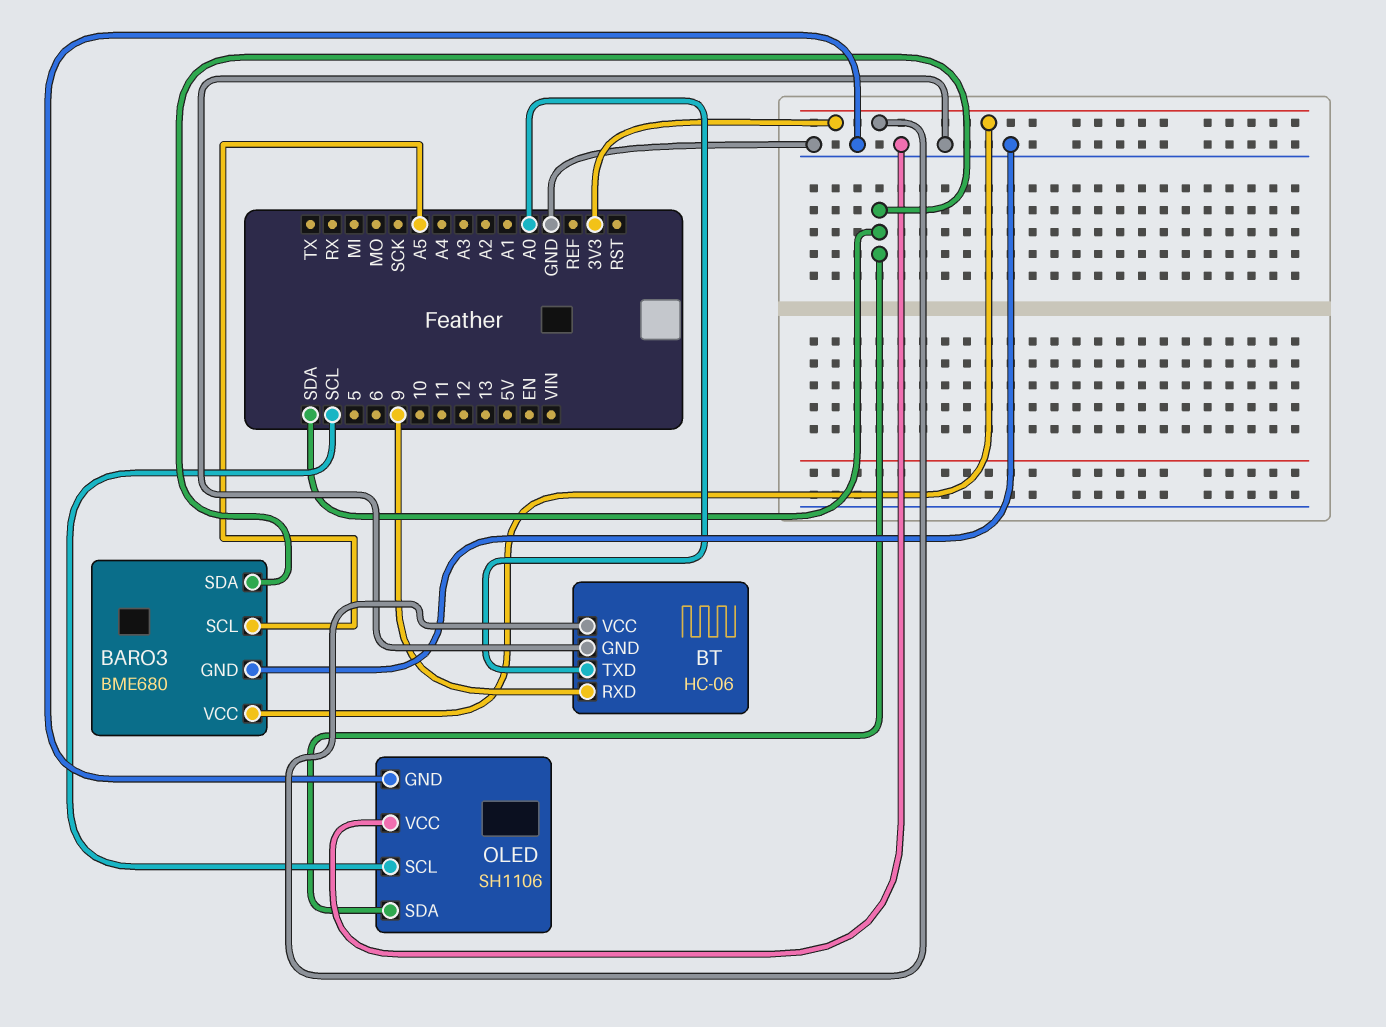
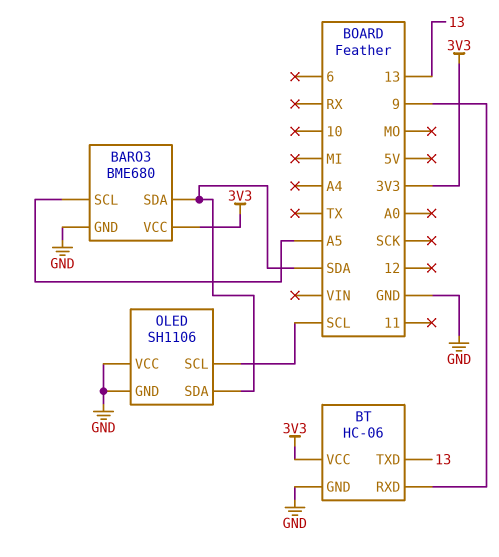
BT pin TXD: A0 -> 13

